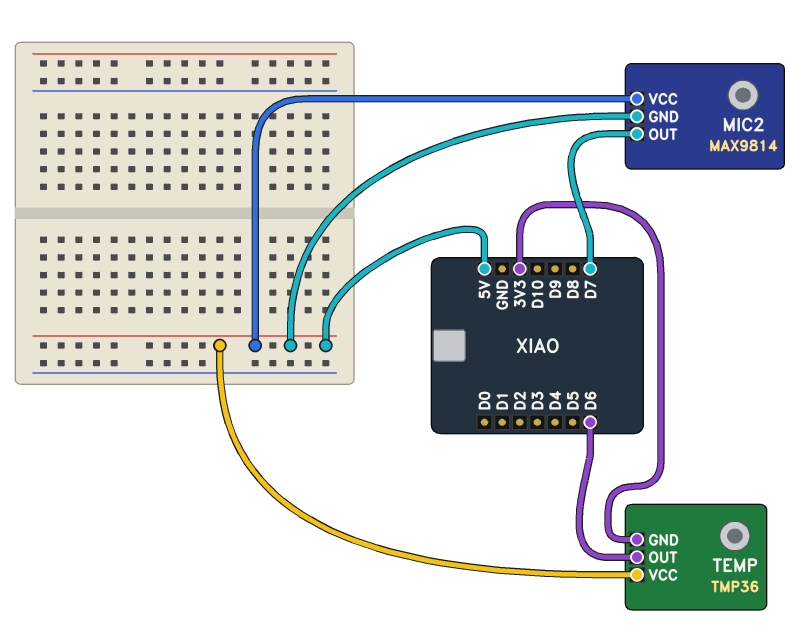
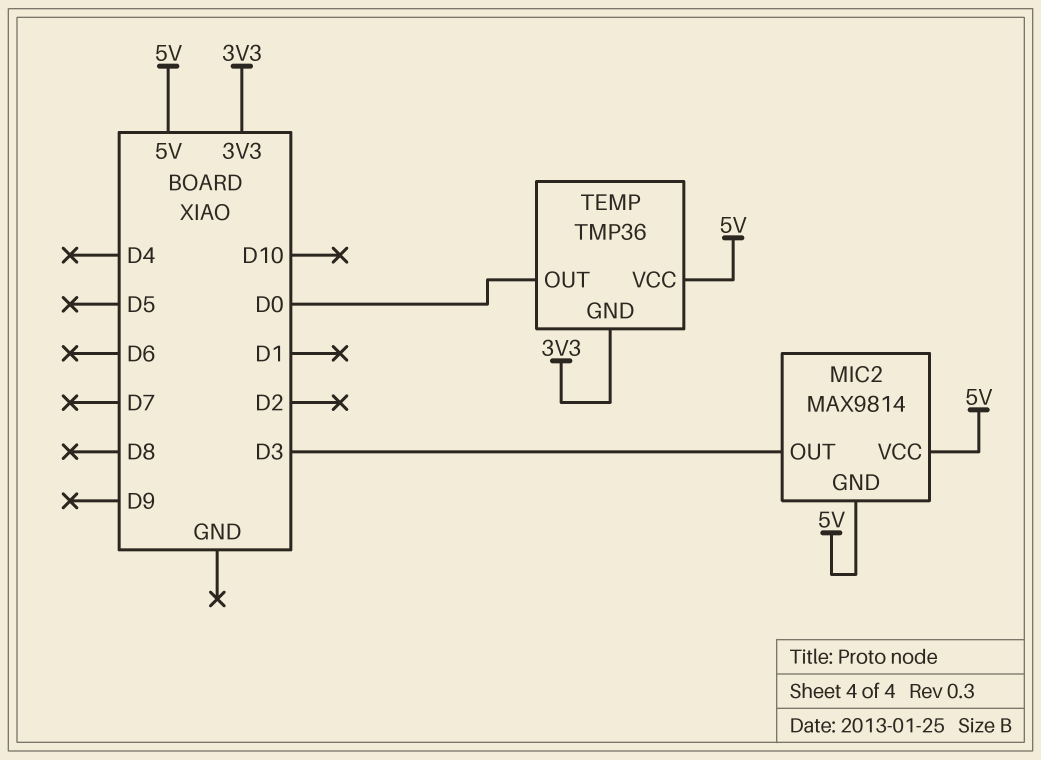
MIC2 pin OUT: D7 -> D3
TEMP pin OUT: D6 -> D0

